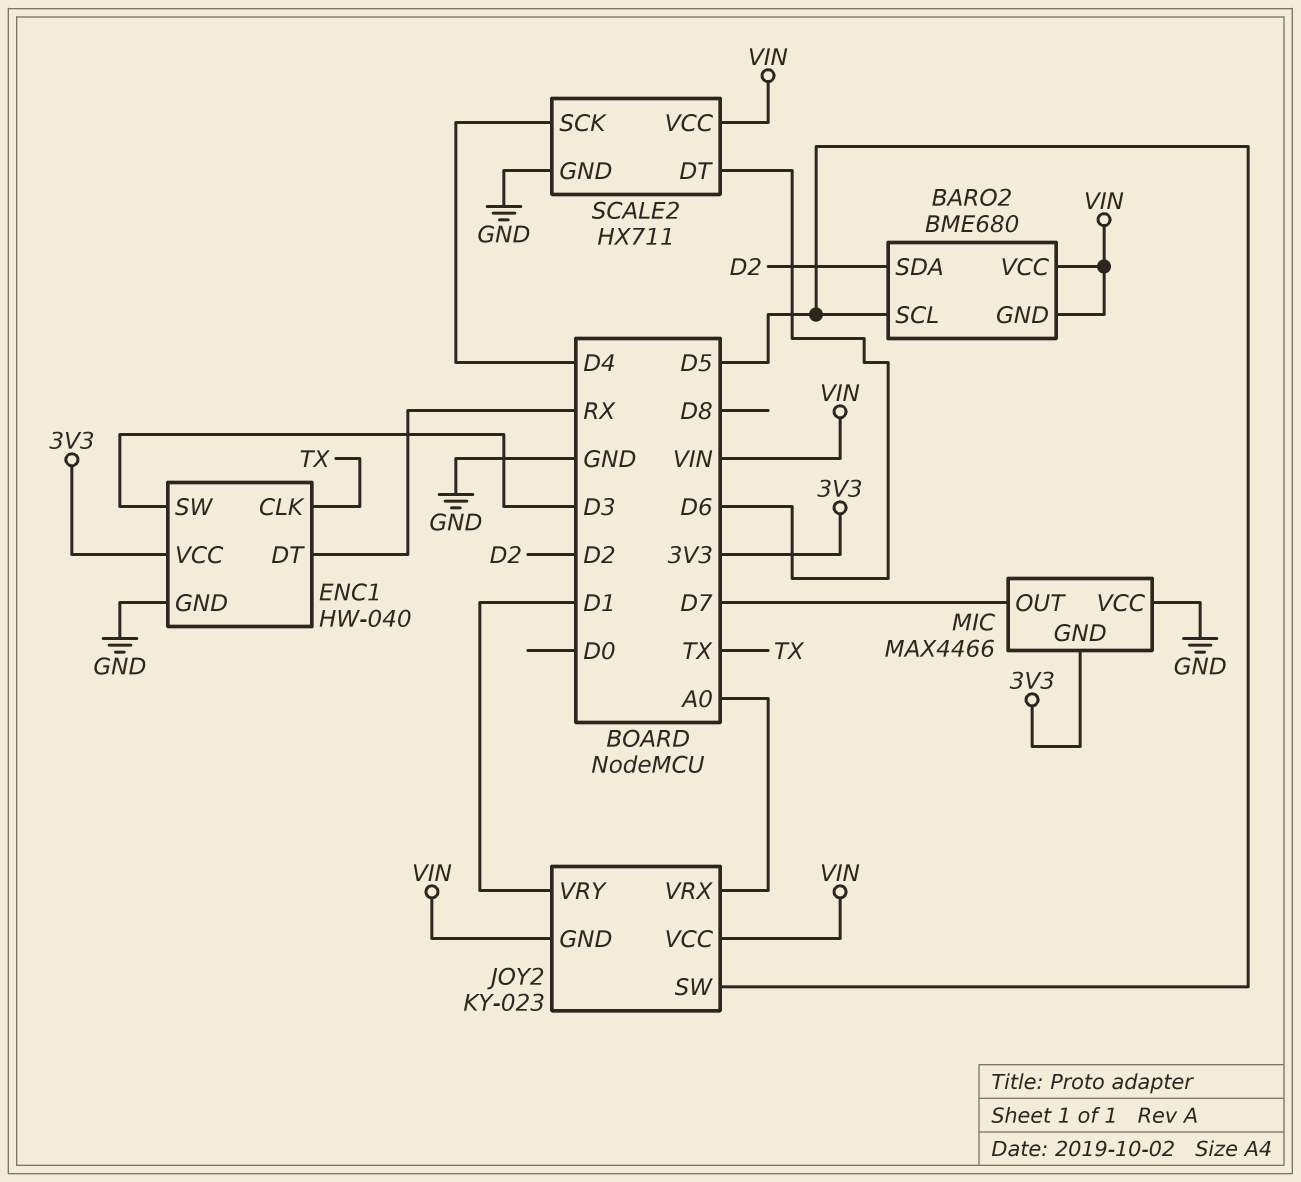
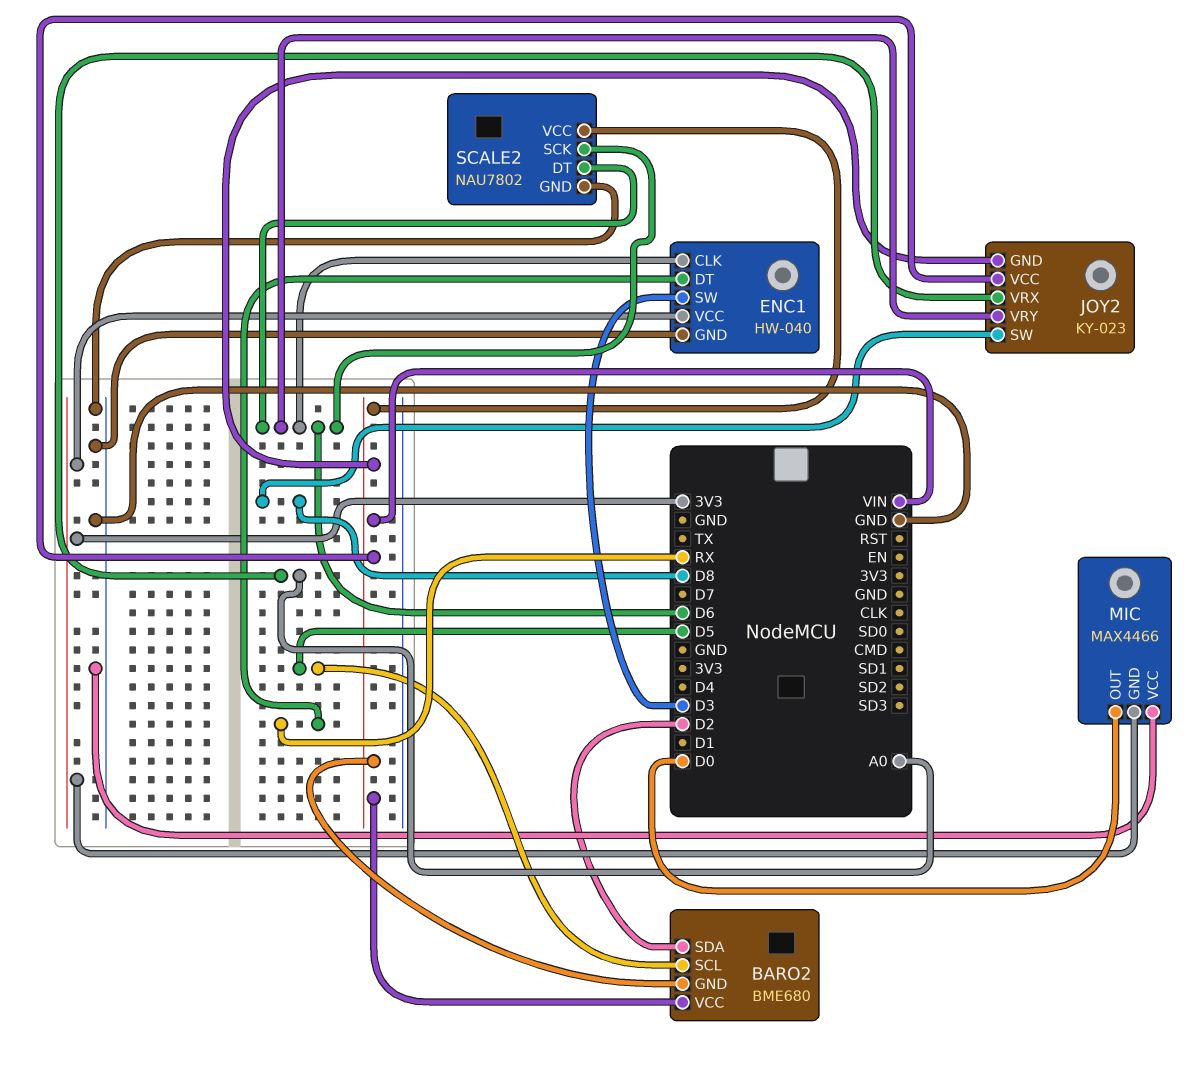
ENC1 pin CLK: TX -> D6
JOY2 pin SW: D5 -> D8
JOY2 pin VRY: D1 -> D6
MIC pin OUT: D7 -> D0
SCALE2: HX711 -> NAU7802
SCALE2 pin SCK: D4 -> D6

